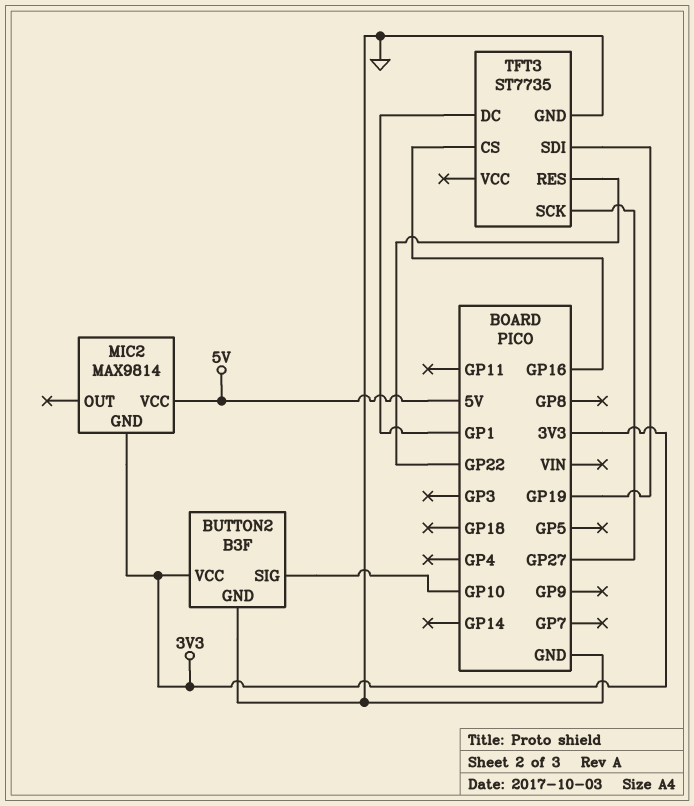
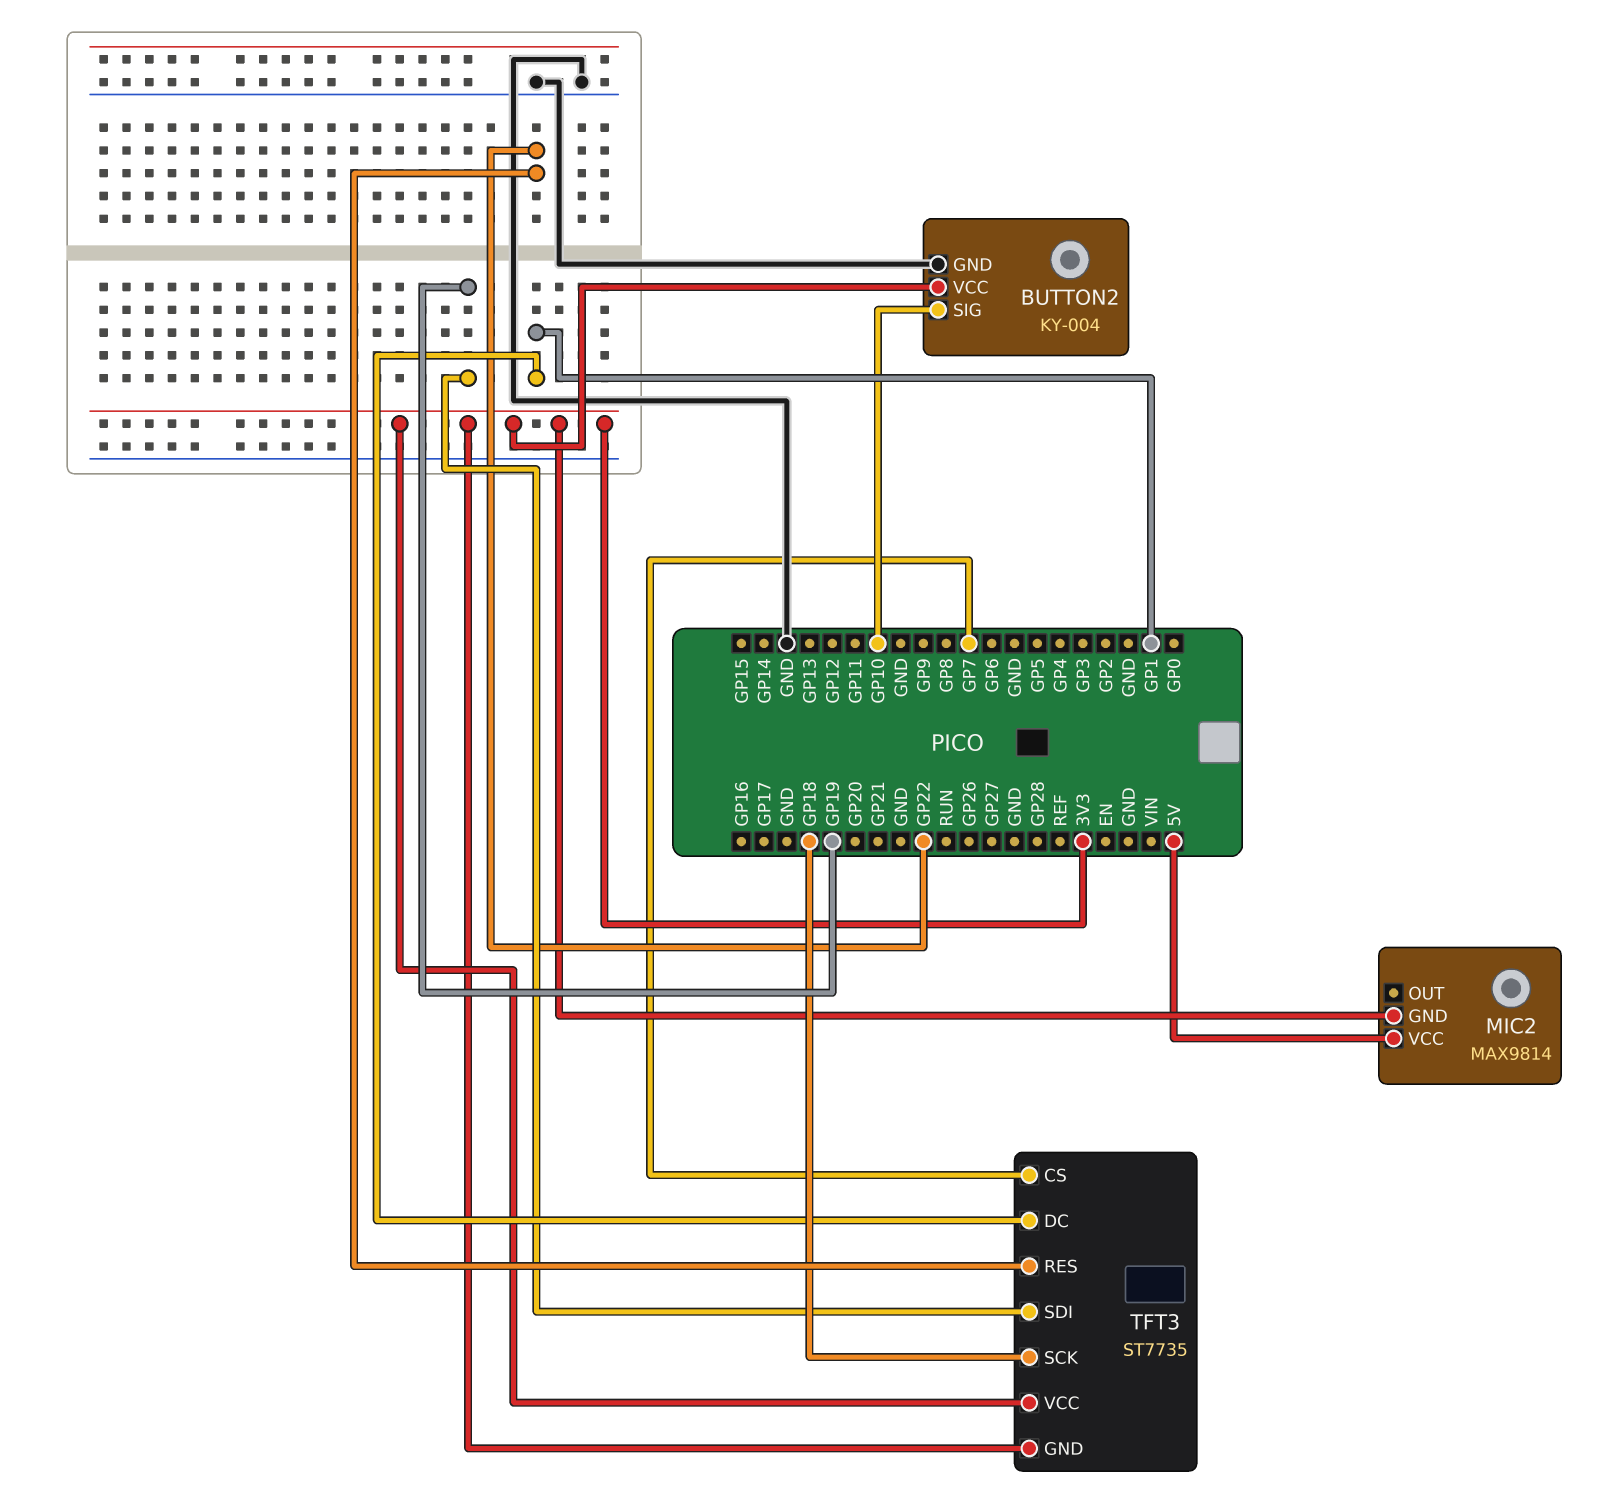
BUTTON2: B3F -> KY-004
TFT3 pin CS: GP16 -> GP7
TFT3 pin GND: GND -> 3V3
TFT3 pin SCK: GP27 -> GP18
TFT3 pin VCC: none -> 3V3

